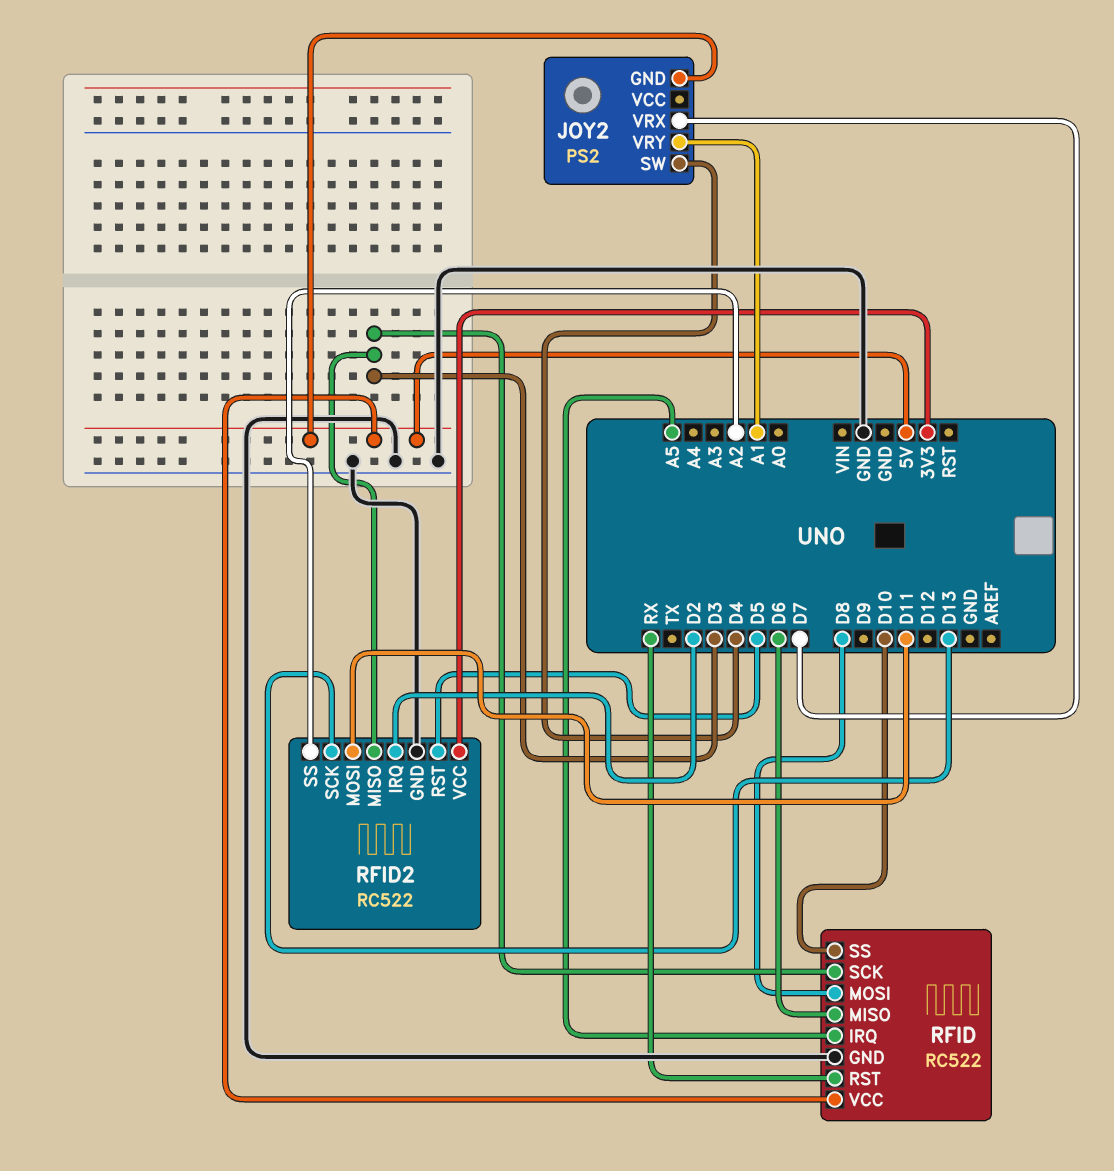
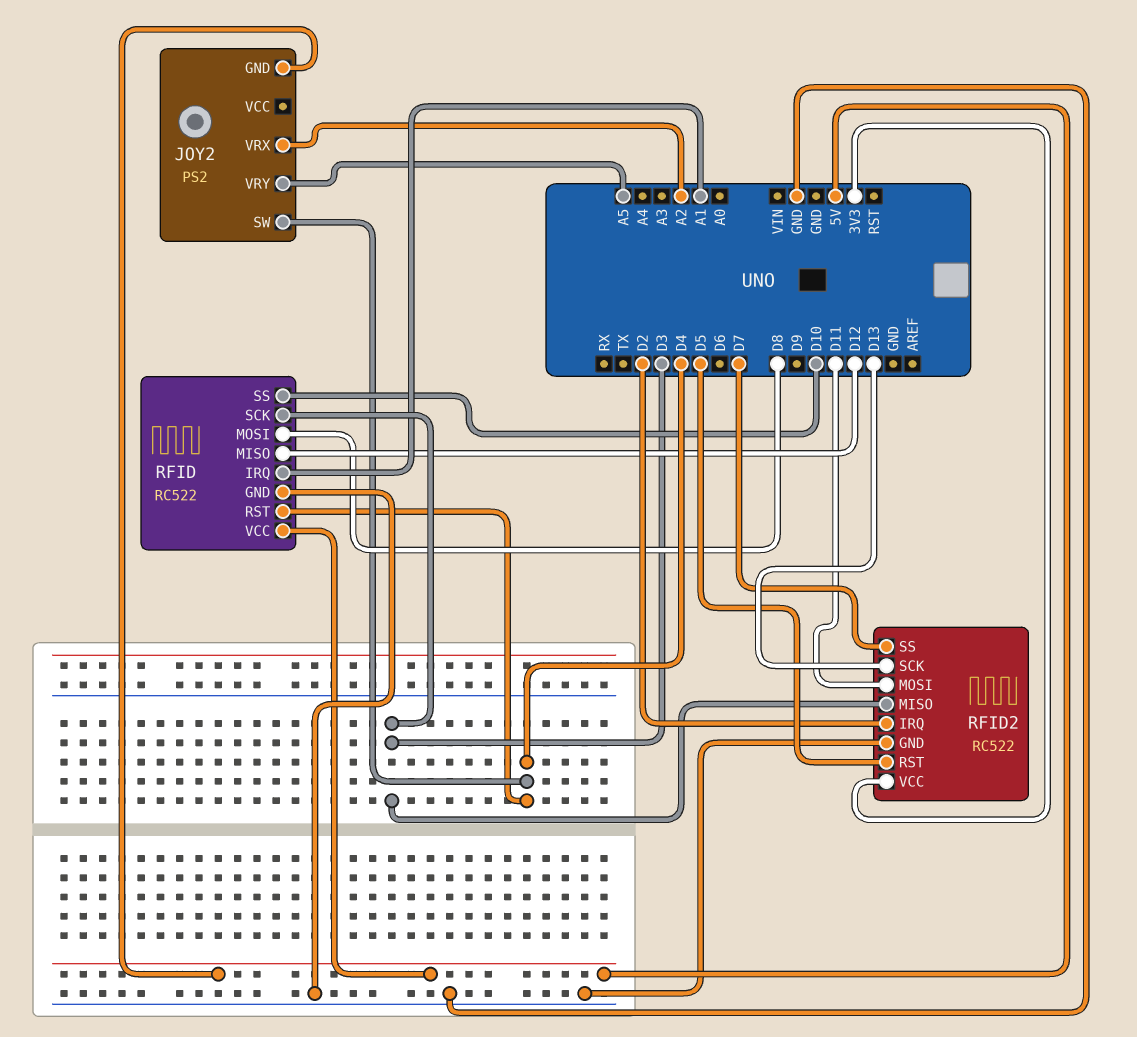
JOY2 pin VRX: D7 -> A2
JOY2 pin VRY: A1 -> A5
RFID pin IRQ: A5 -> A1
RFID pin MISO: D6 -> D12
RFID pin RST: RX -> D4
RFID2 pin SS: A2 -> D7

